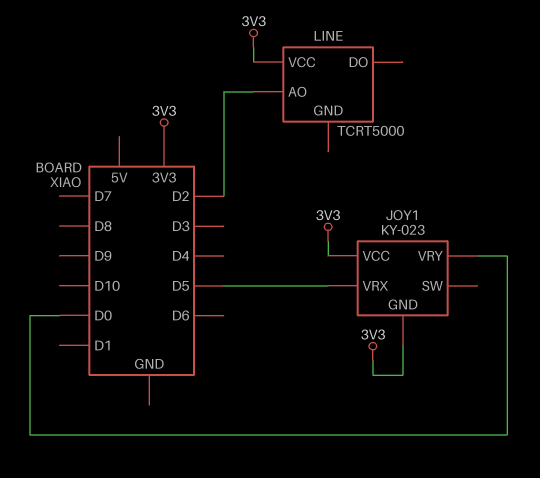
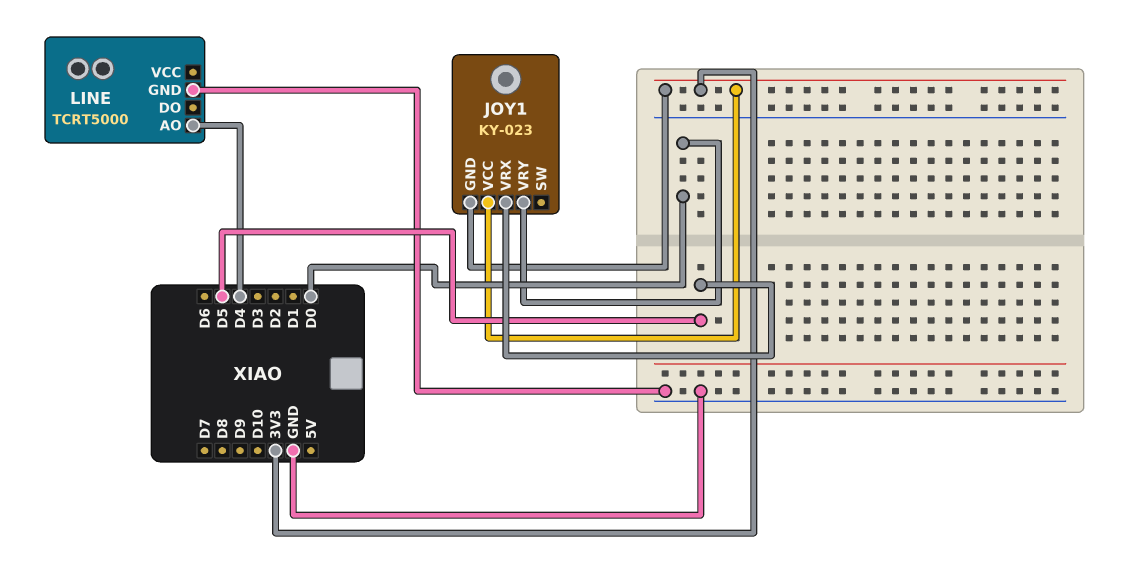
LINE pin AO: D2 -> D4
LINE pin GND: none -> GND
LINE pin VCC: 3V3 -> none

